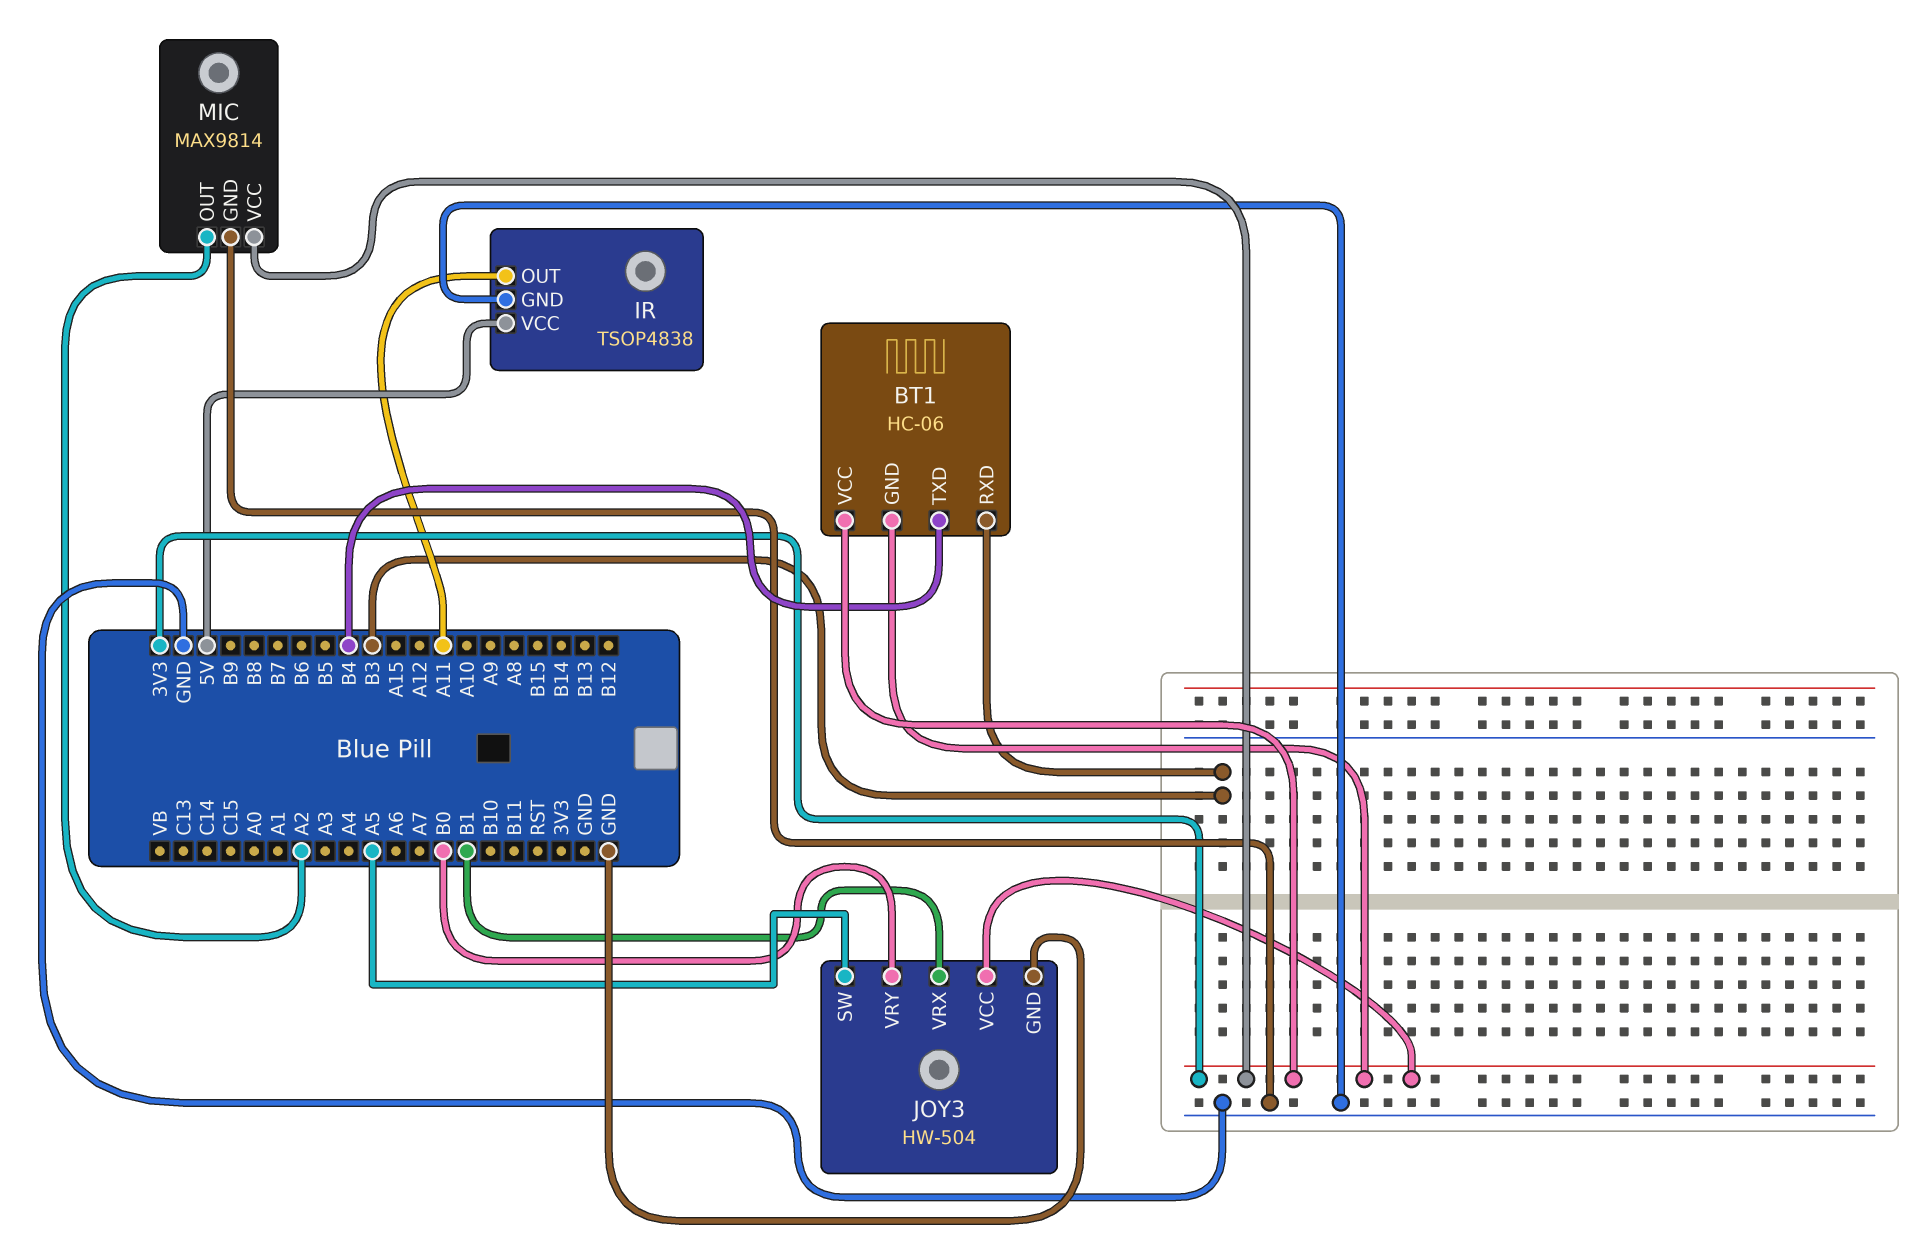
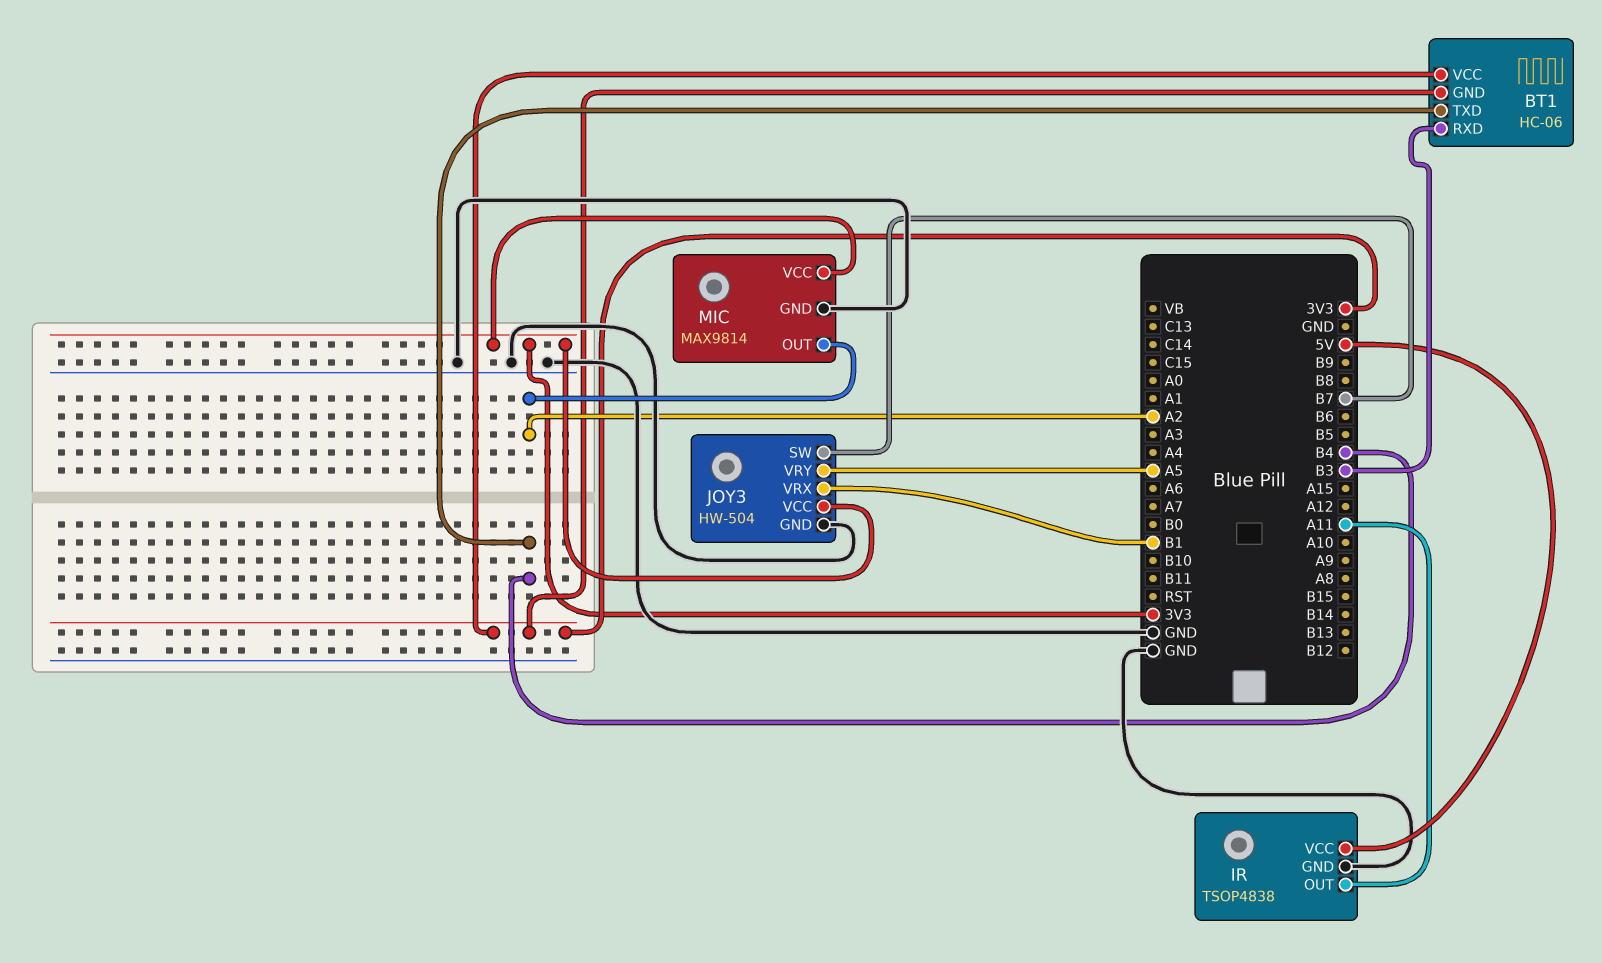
JOY3 pin SW: A5 -> B7
JOY3 pin VRY: B0 -> A5

